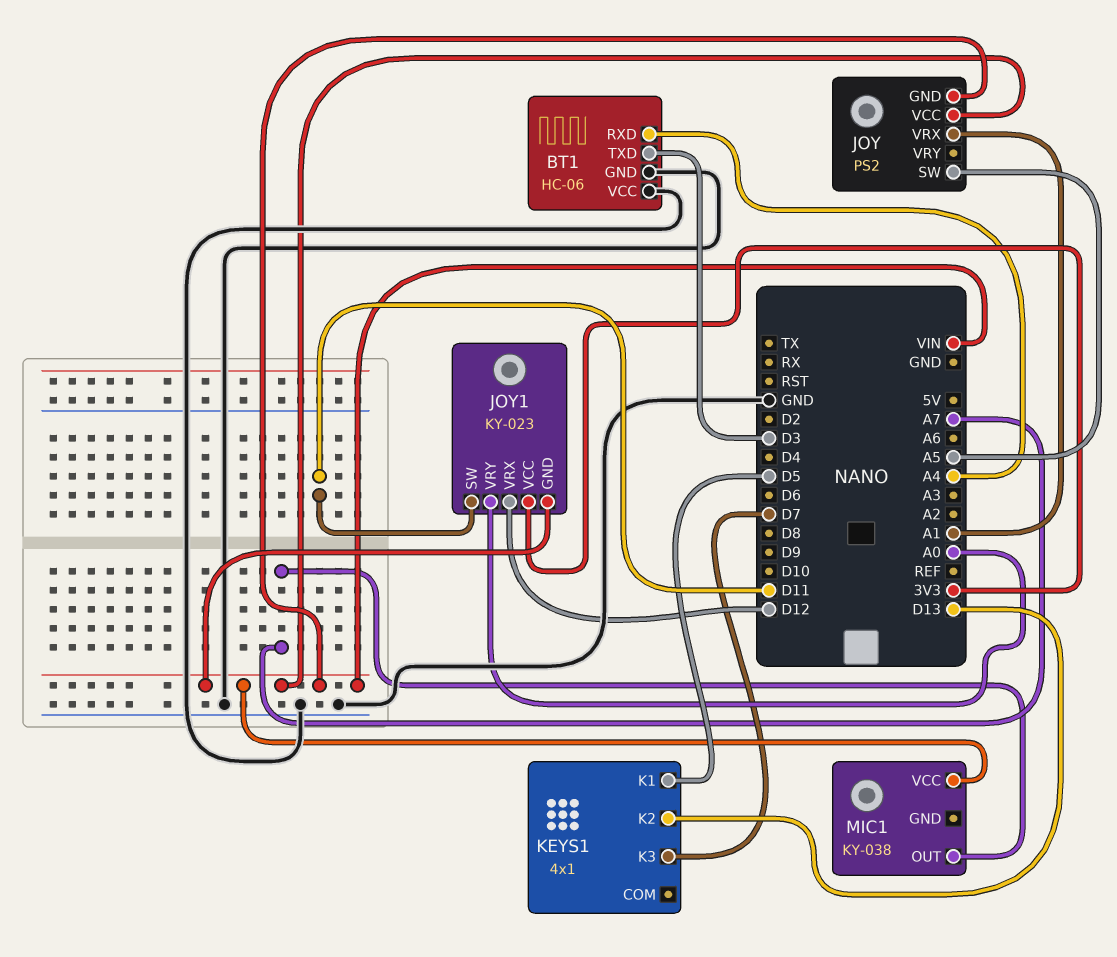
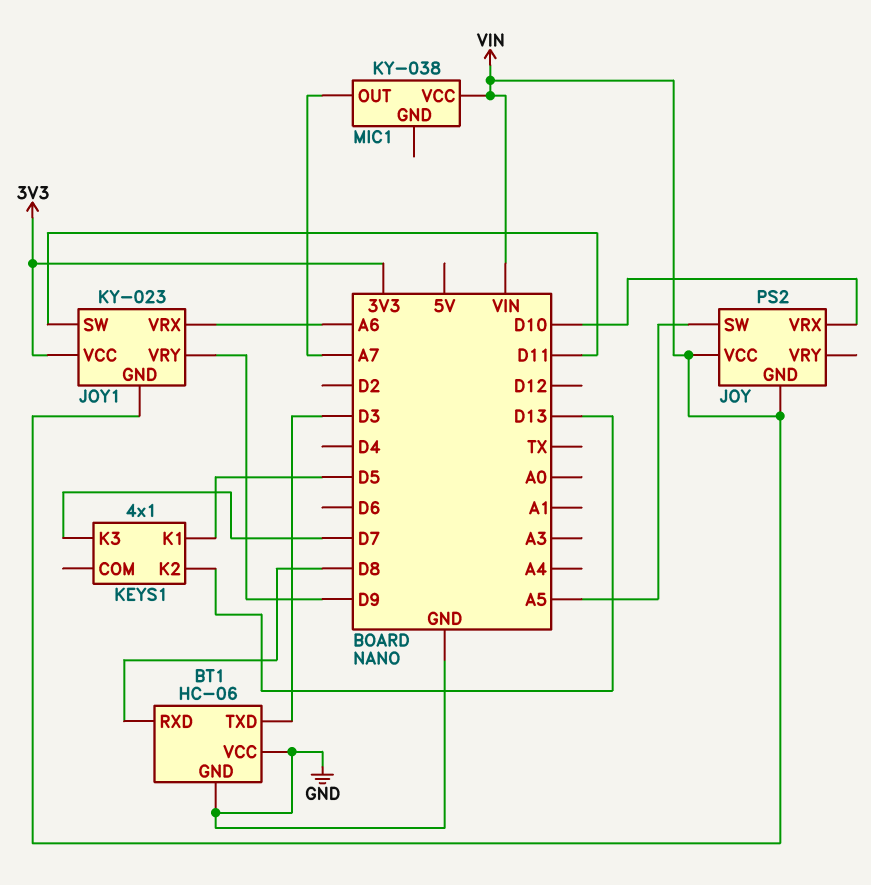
BT1 pin RXD: A4 -> D8
JOY pin VRX: A1 -> D10
JOY1 pin VRX: D12 -> A6
JOY1 pin VRY: A0 -> D9

